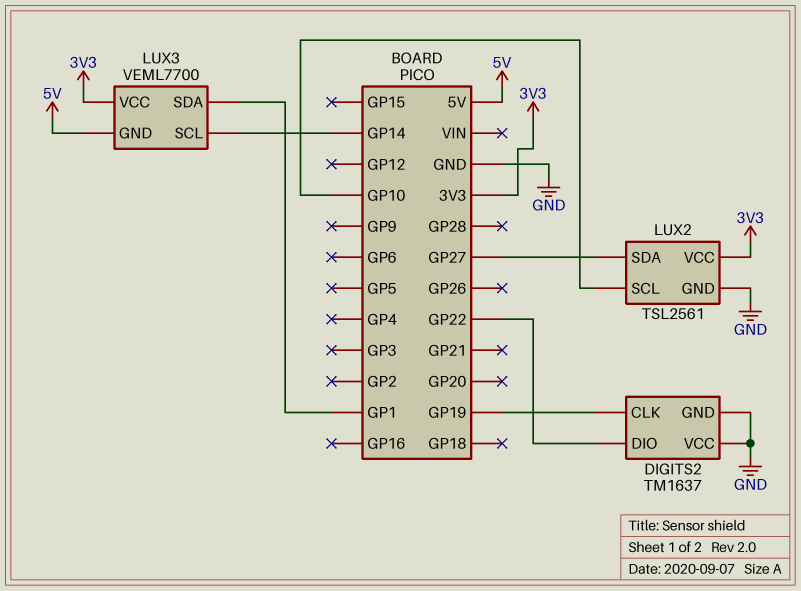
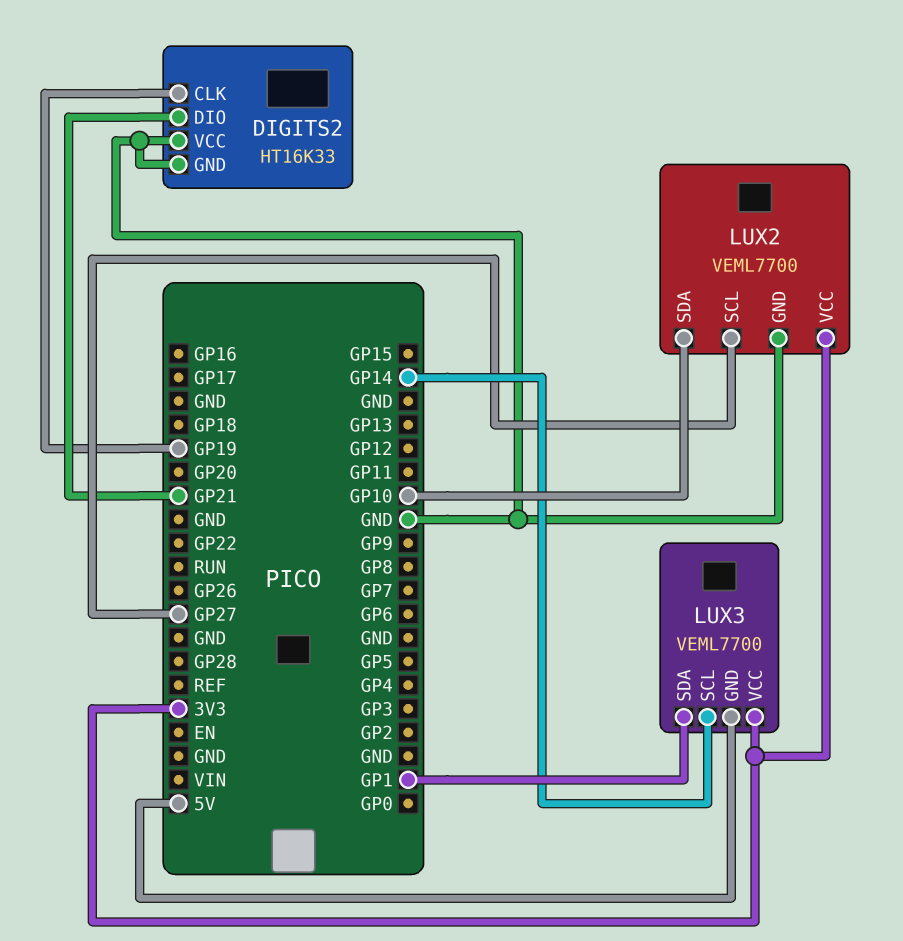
DIGITS2: TM1637 -> HT16K33
DIGITS2 pin DIO: GP22 -> GP21
LUX2: TSL2561 -> VEML7700
LUX2 pin SCL: GP10 -> GP27
LUX2 pin SDA: GP27 -> GP10

